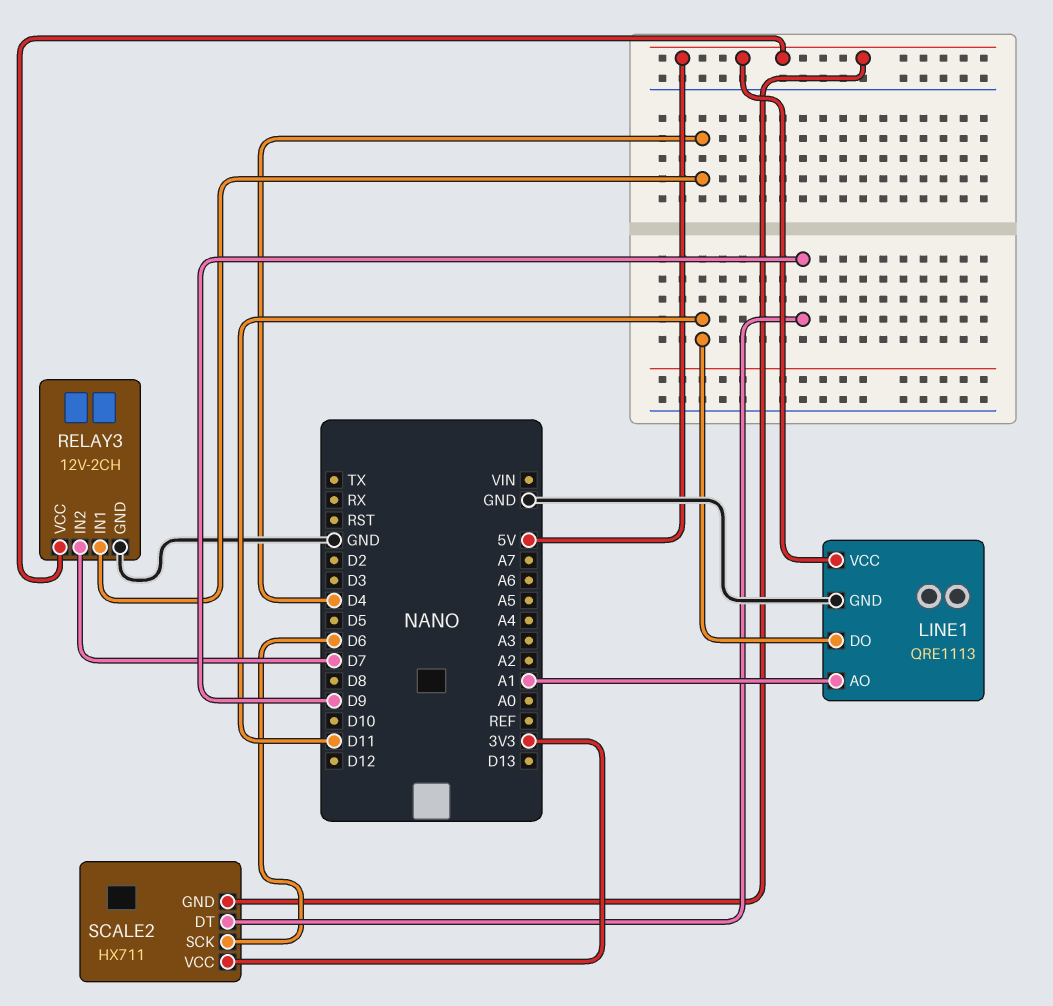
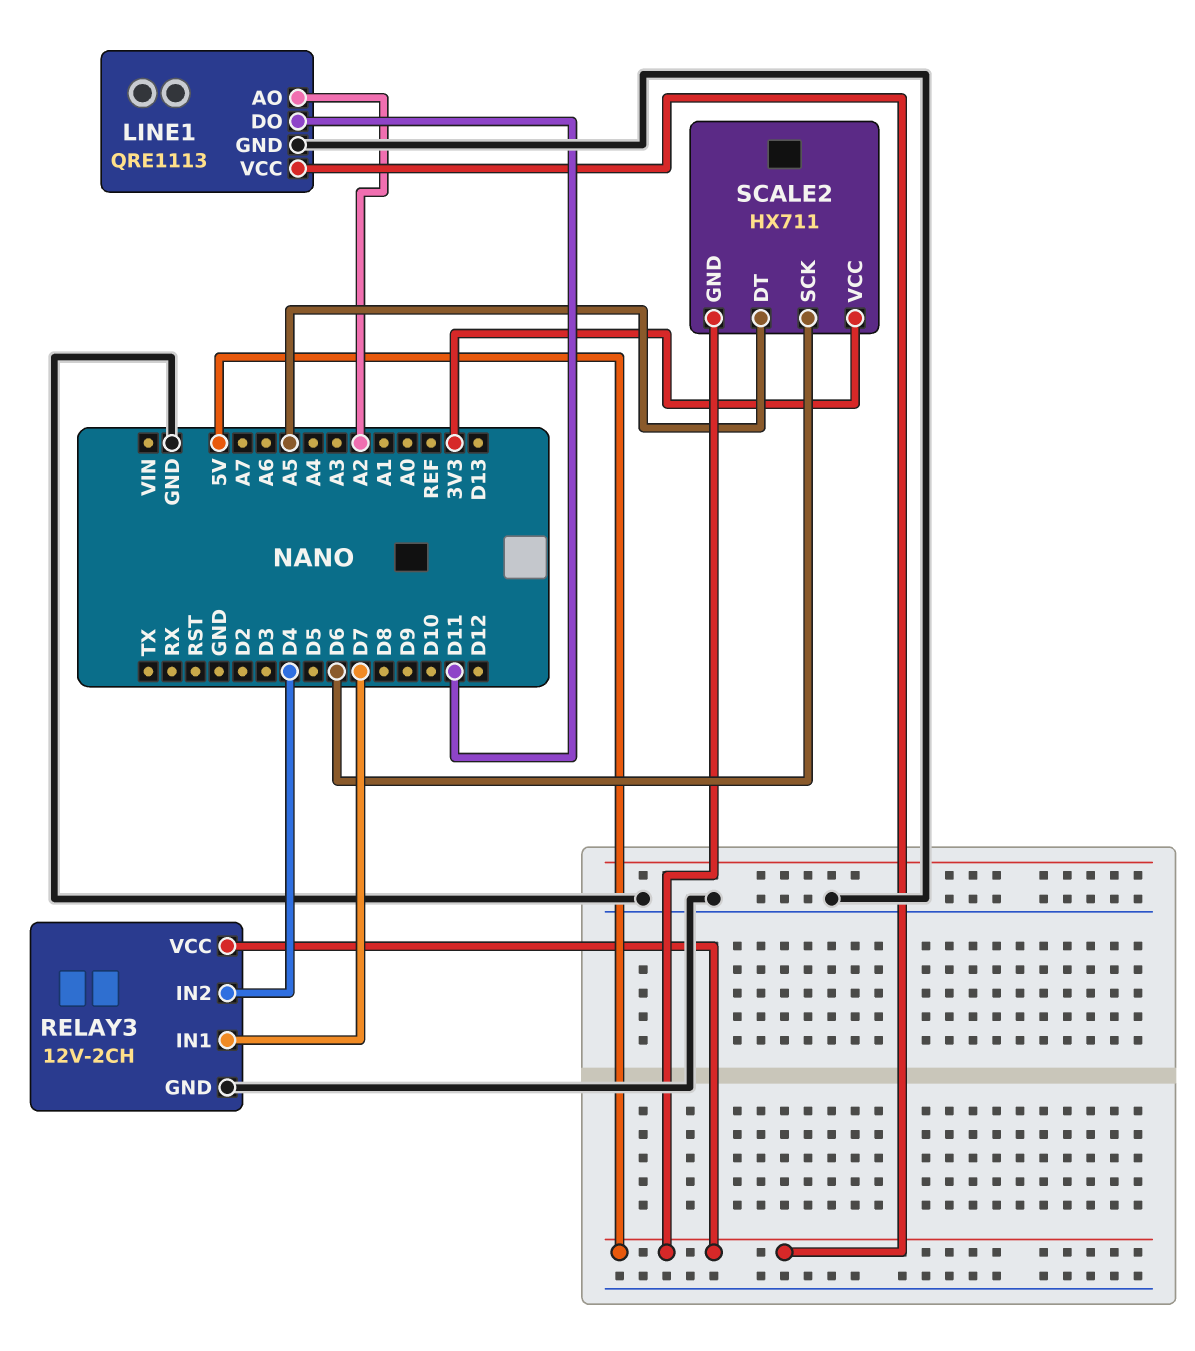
LINE1 pin AO: A1 -> A2
RELAY3 pin IN1: D4 -> D7
RELAY3 pin IN2: D7 -> D4
SCALE2 pin DT: D9 -> A5

